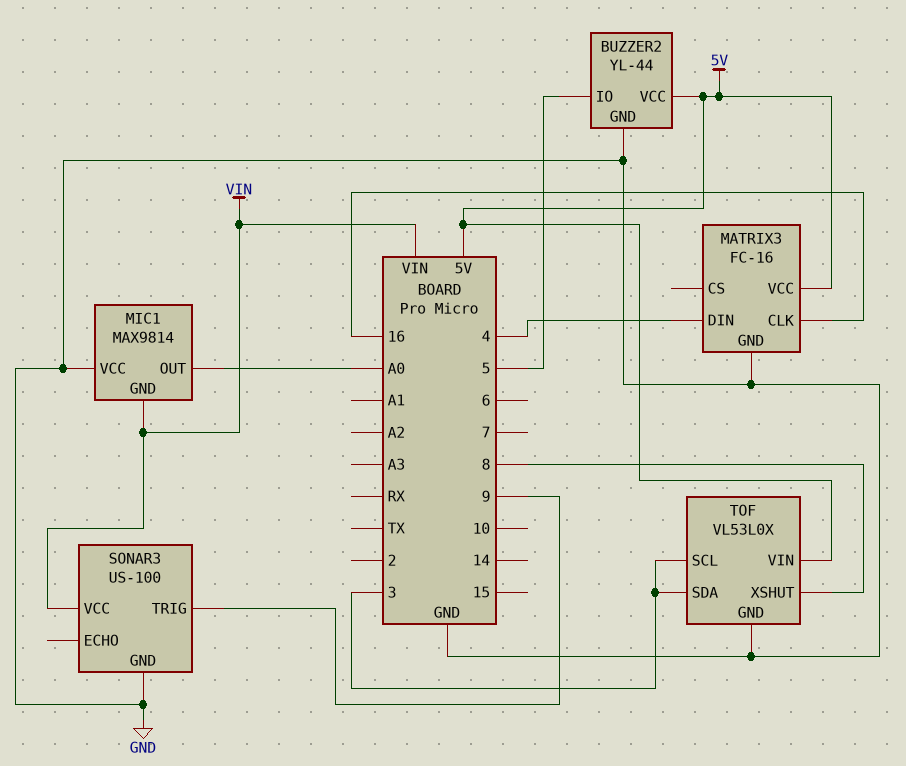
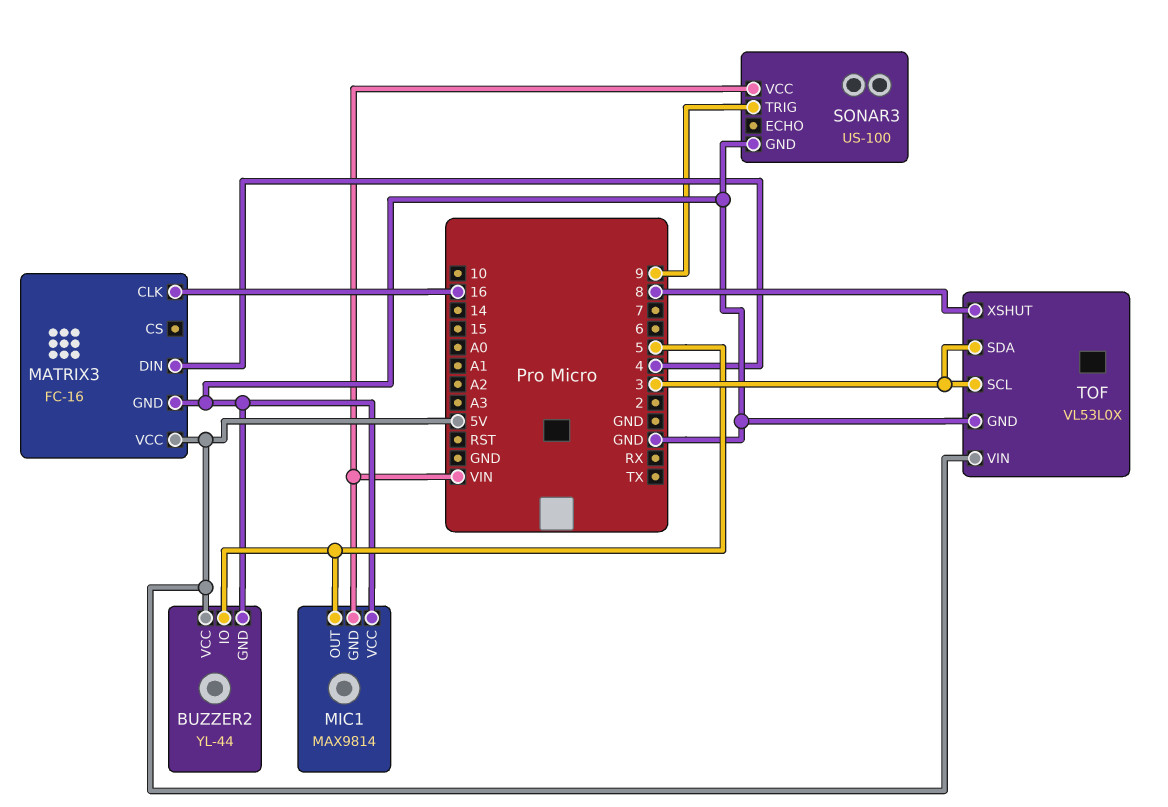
MIC1 pin OUT: A0 -> 5

